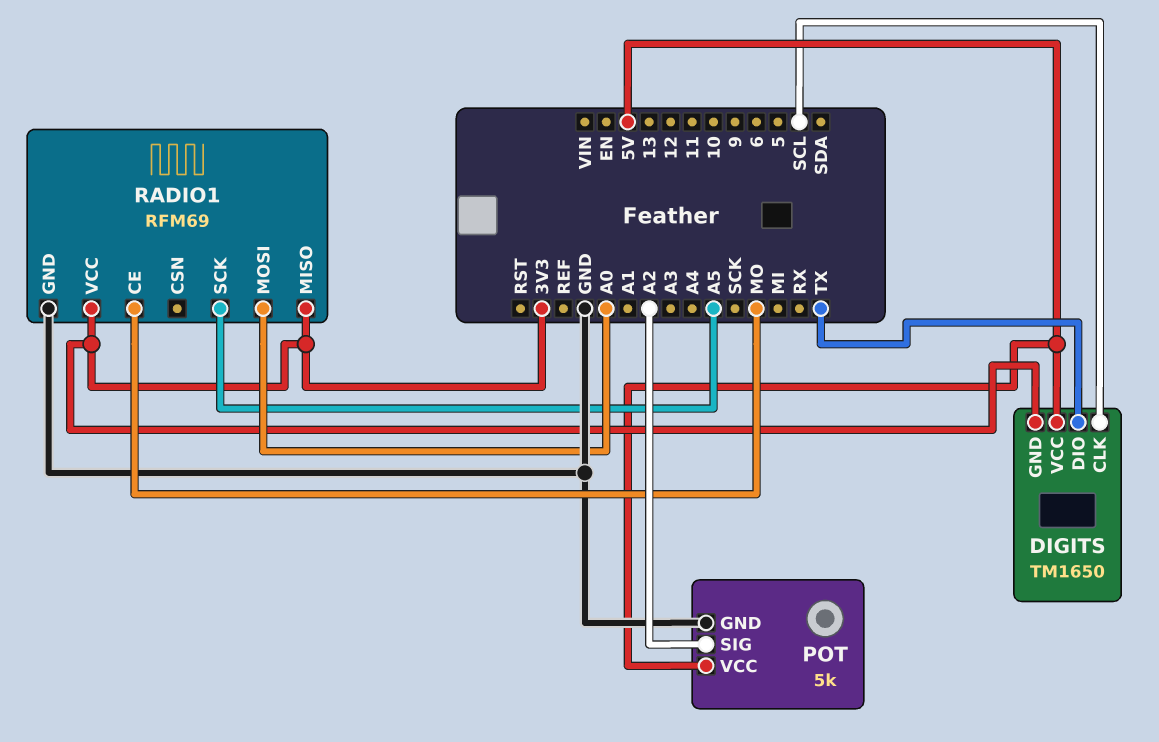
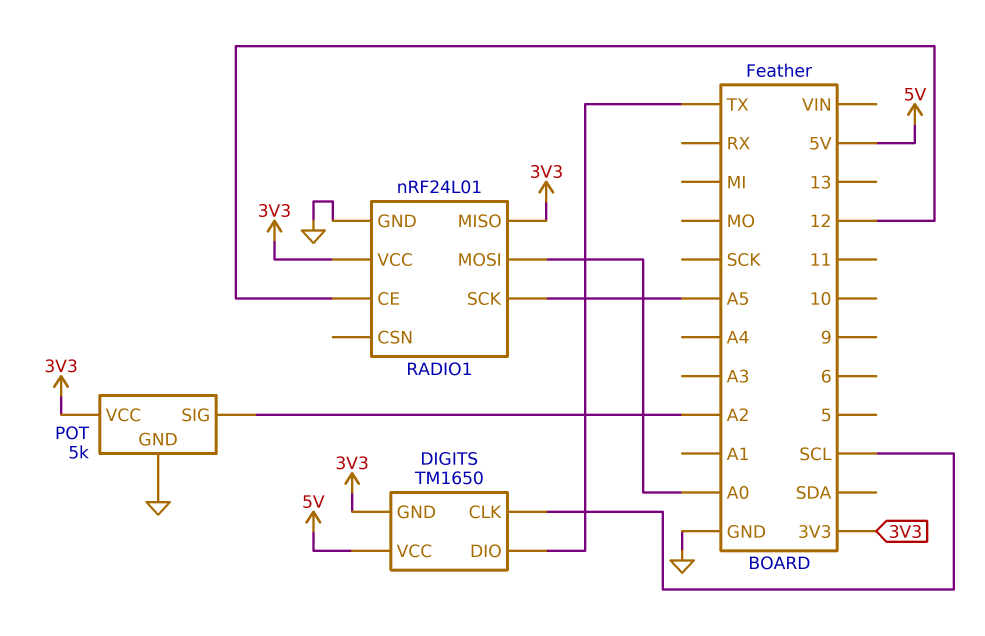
POT pin VCC: 5V -> 3V3
RADIO1: RFM69 -> nRF24L01
RADIO1 pin CE: MO -> 12

